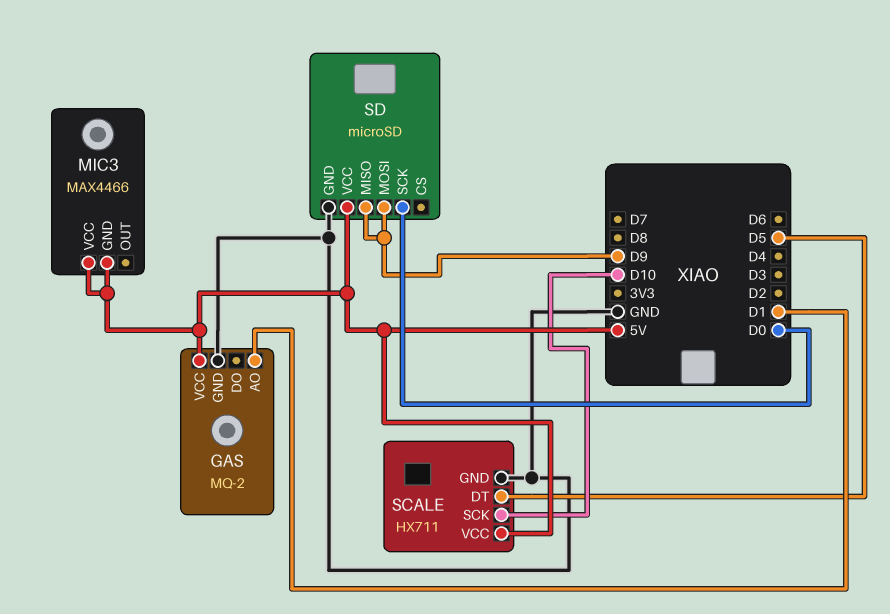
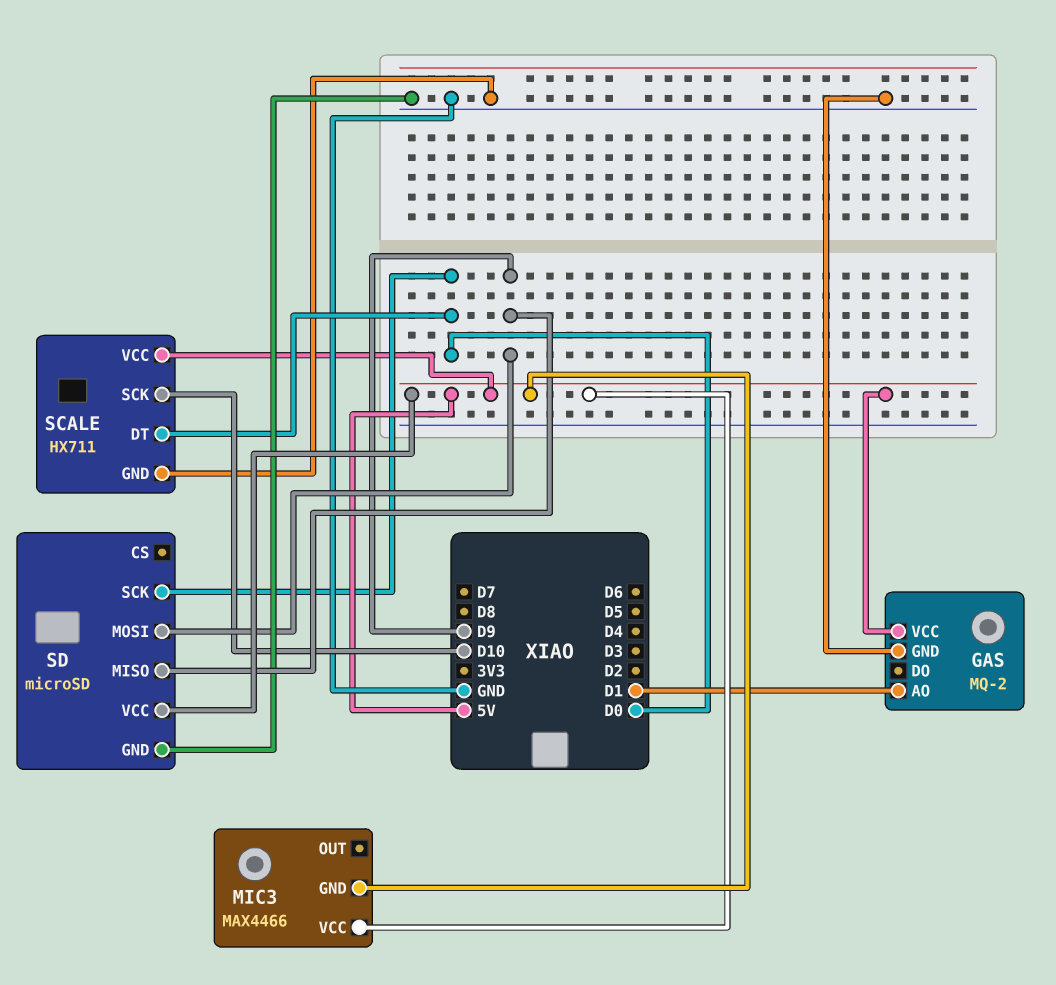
SCALE pin DT: D5 -> D0

